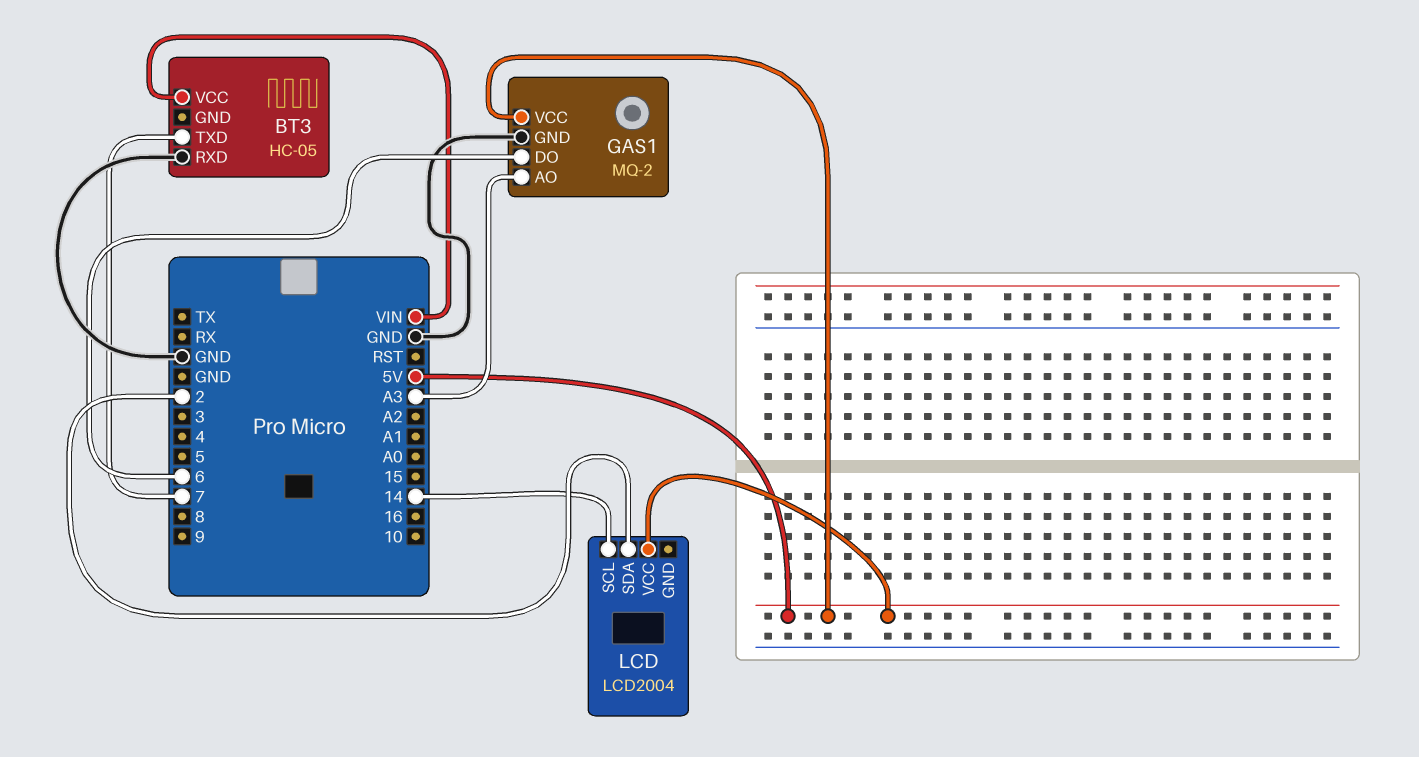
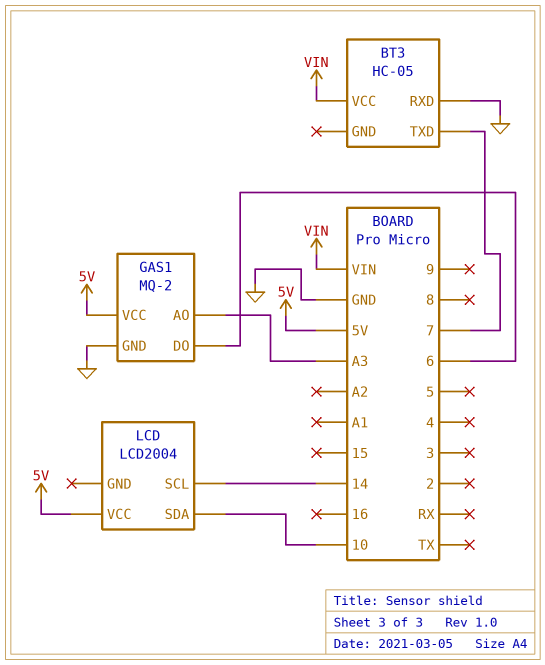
LCD pin SDA: 2 -> 10

